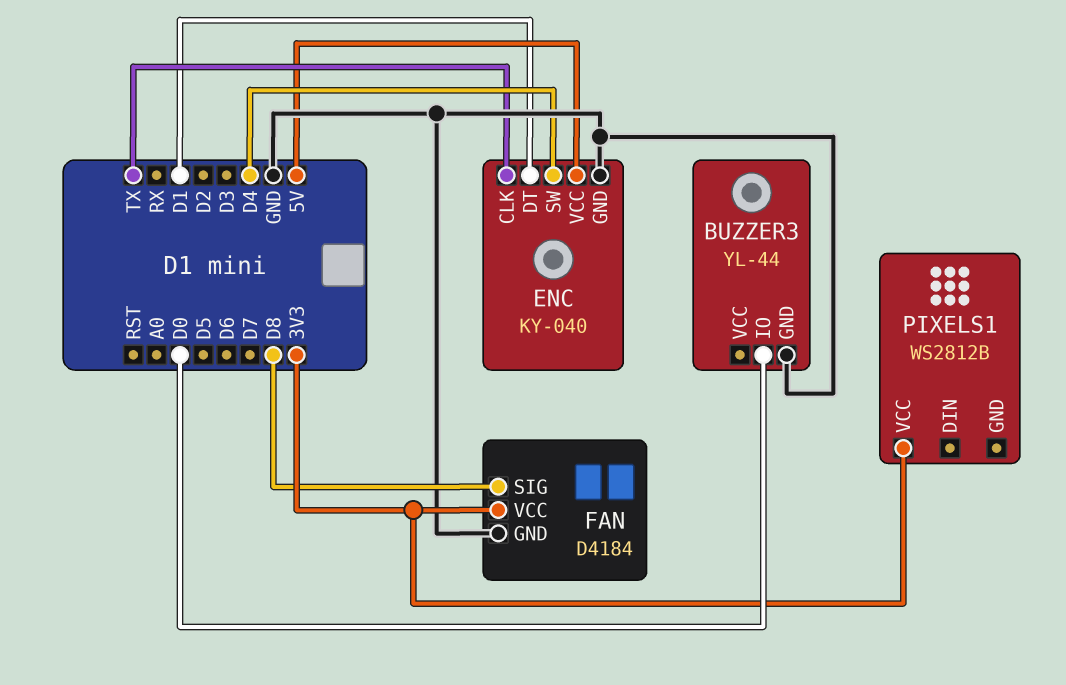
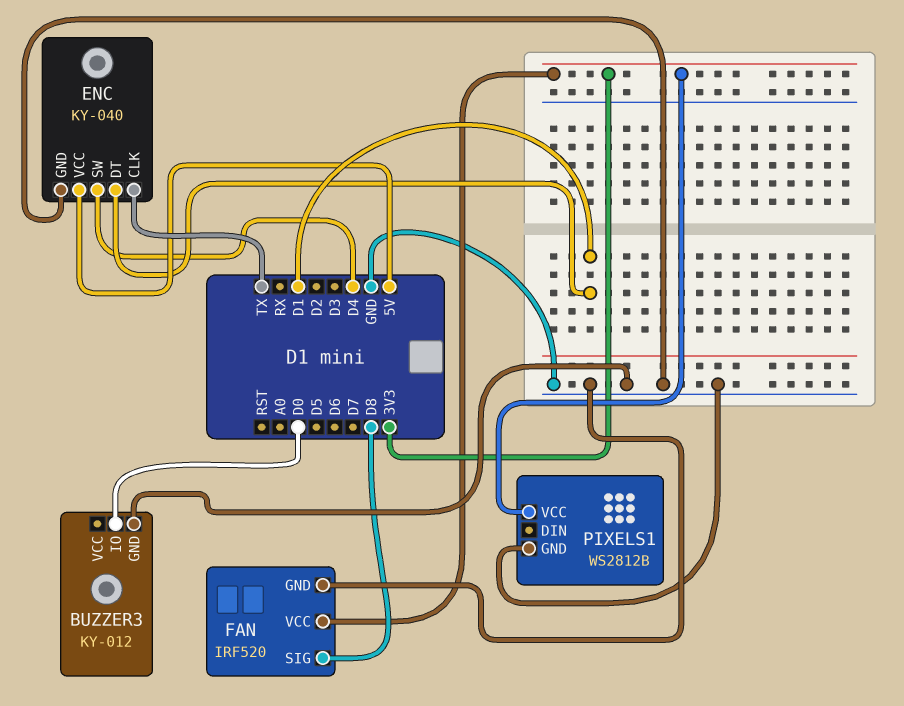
BUZZER3: YL-44 -> KY-012
FAN: D4184 -> IRF520
PIXELS1 pin GND: none -> GND

